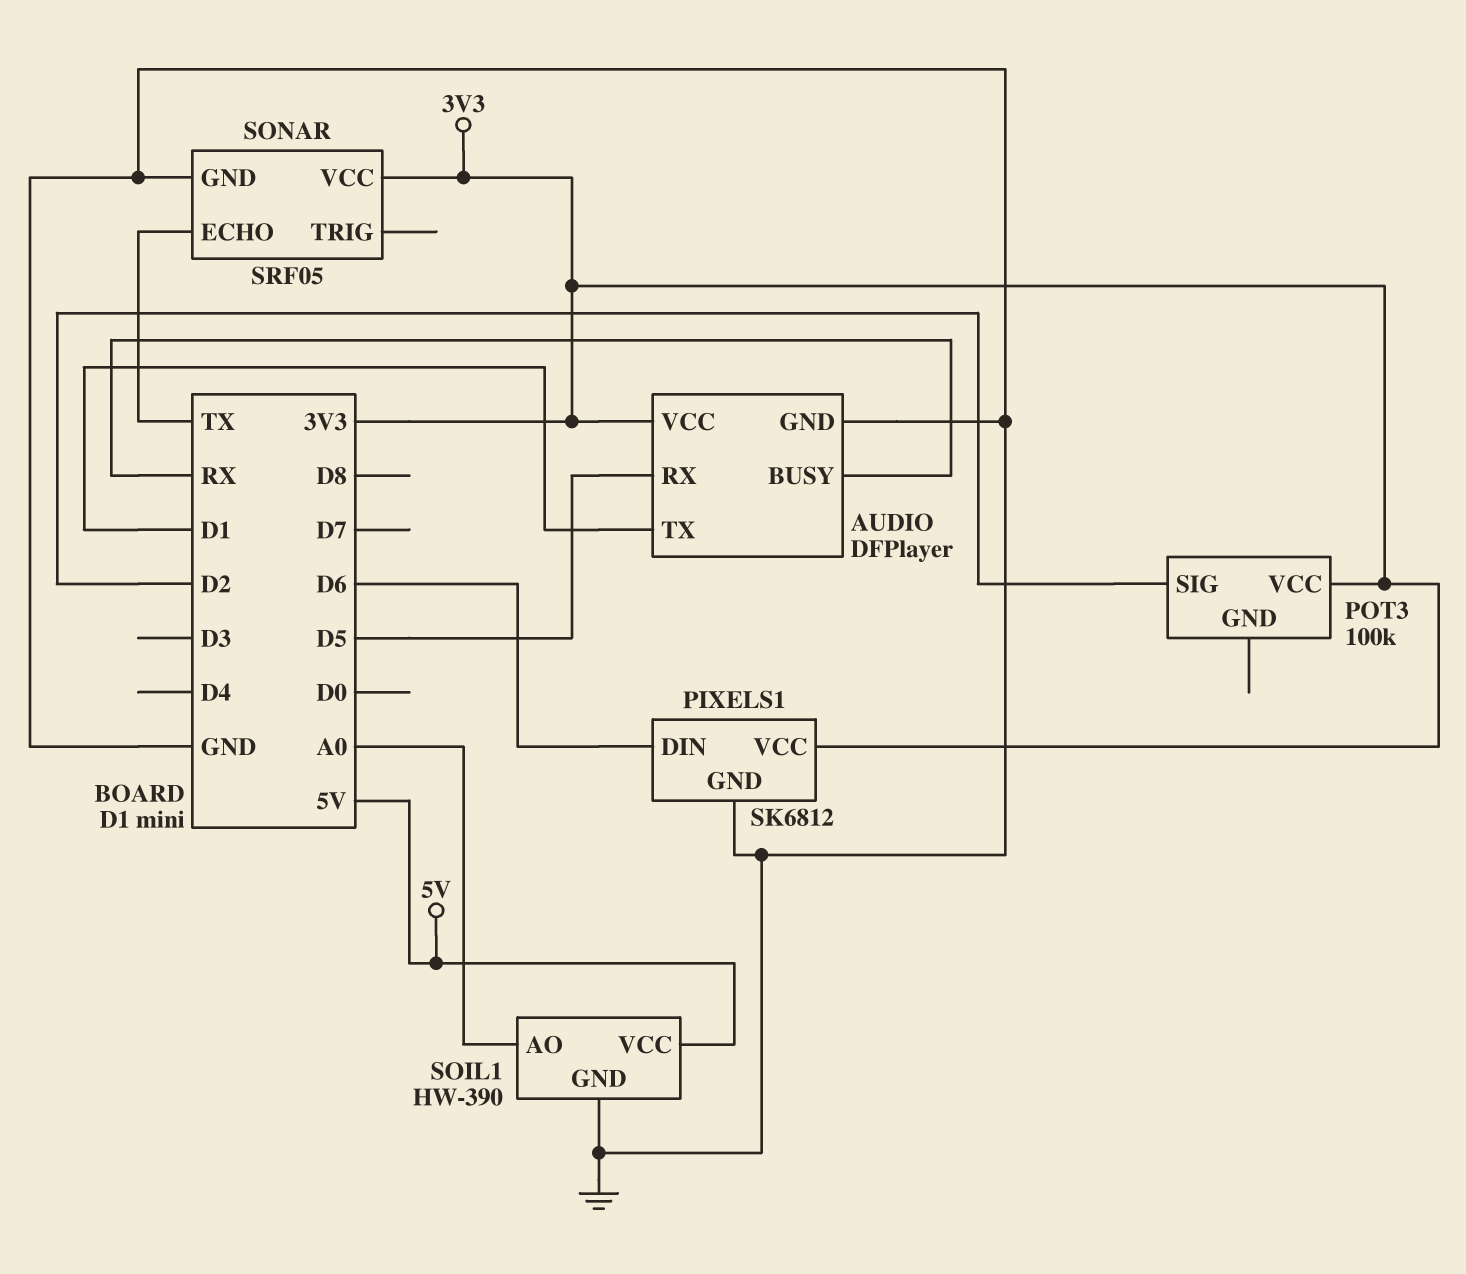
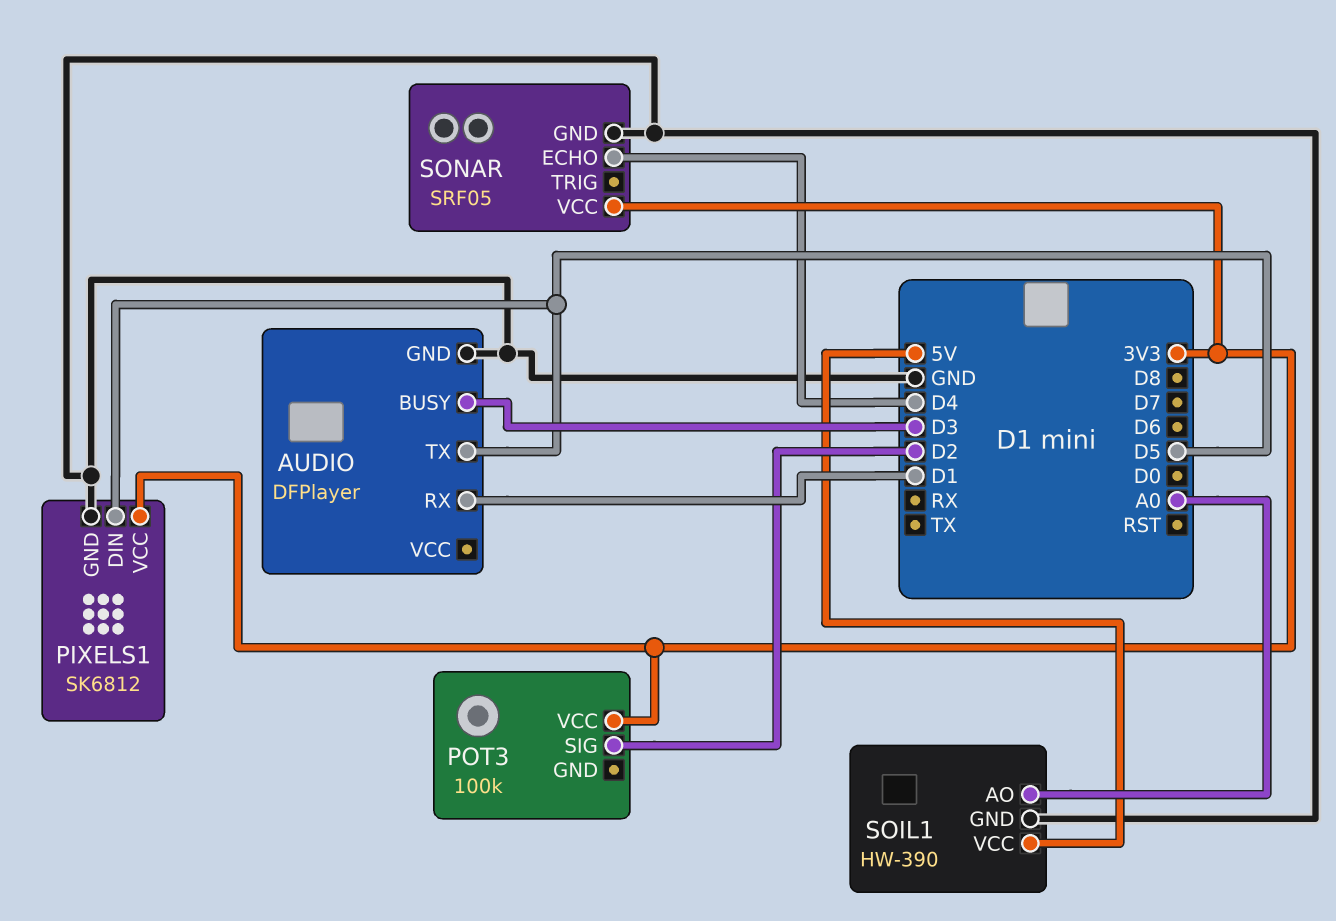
AUDIO pin BUSY: RX -> D3
AUDIO pin RX: D5 -> D1
AUDIO pin TX: D1 -> D5
AUDIO pin VCC: 3V3 -> none
PIXELS1 pin DIN: D6 -> D5
SONAR pin ECHO: TX -> D4

